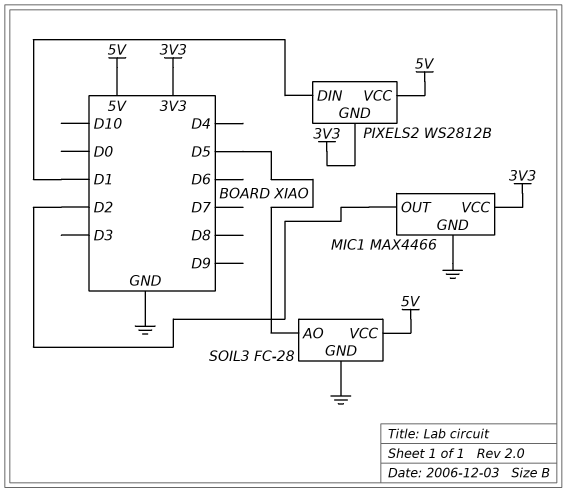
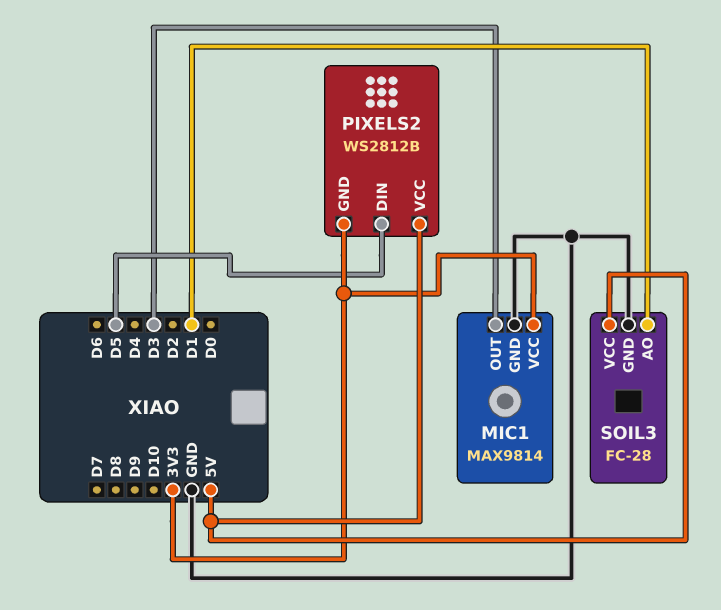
MIC1: MAX4466 -> MAX9814
MIC1 pin OUT: D2 -> D3
PIXELS2 pin DIN: D1 -> D5
SOIL3 pin AO: D5 -> D1

